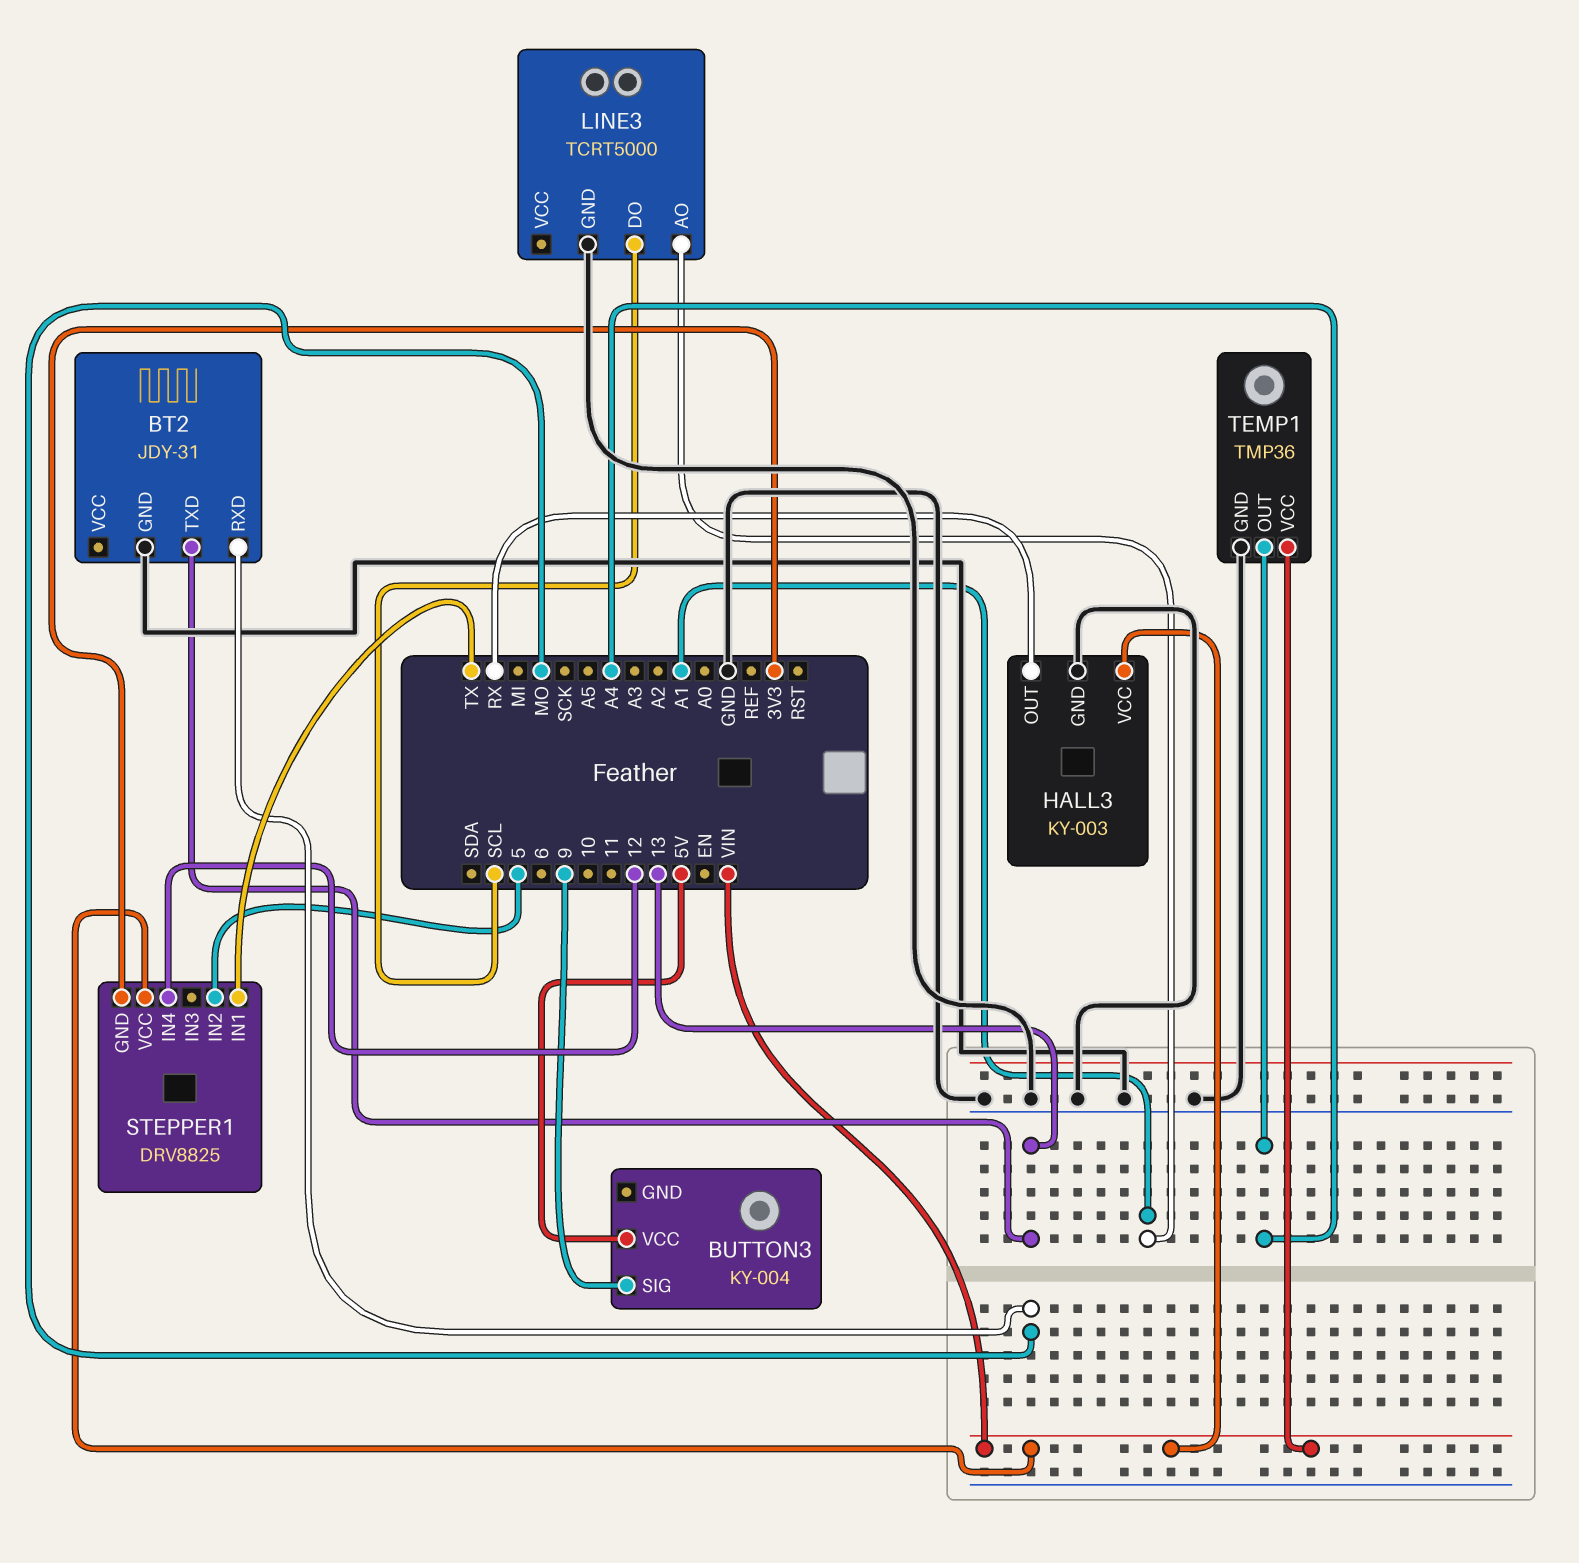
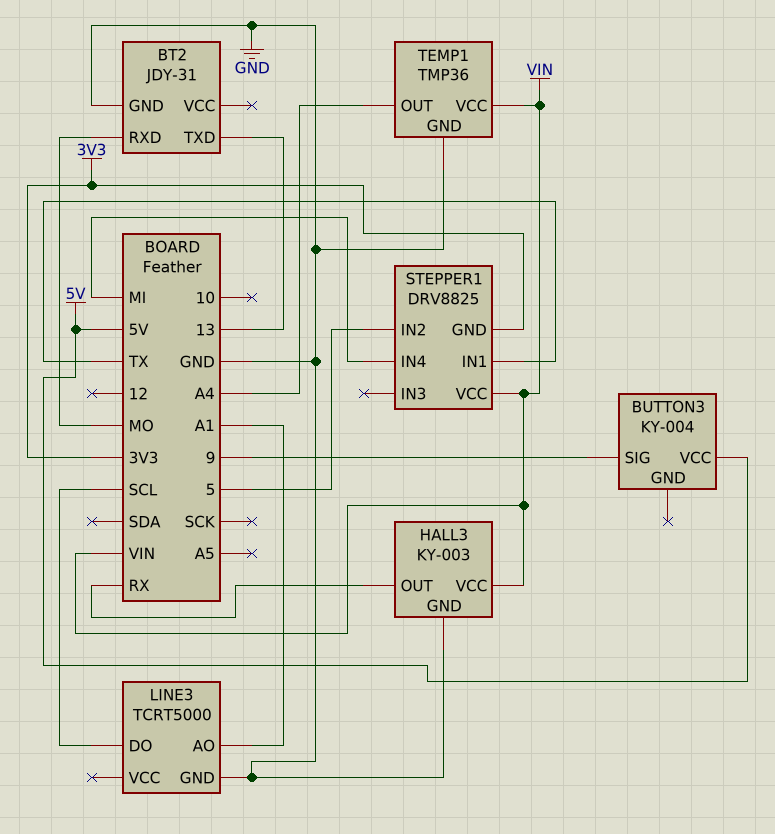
STEPPER1 pin IN4: 12 -> MI

